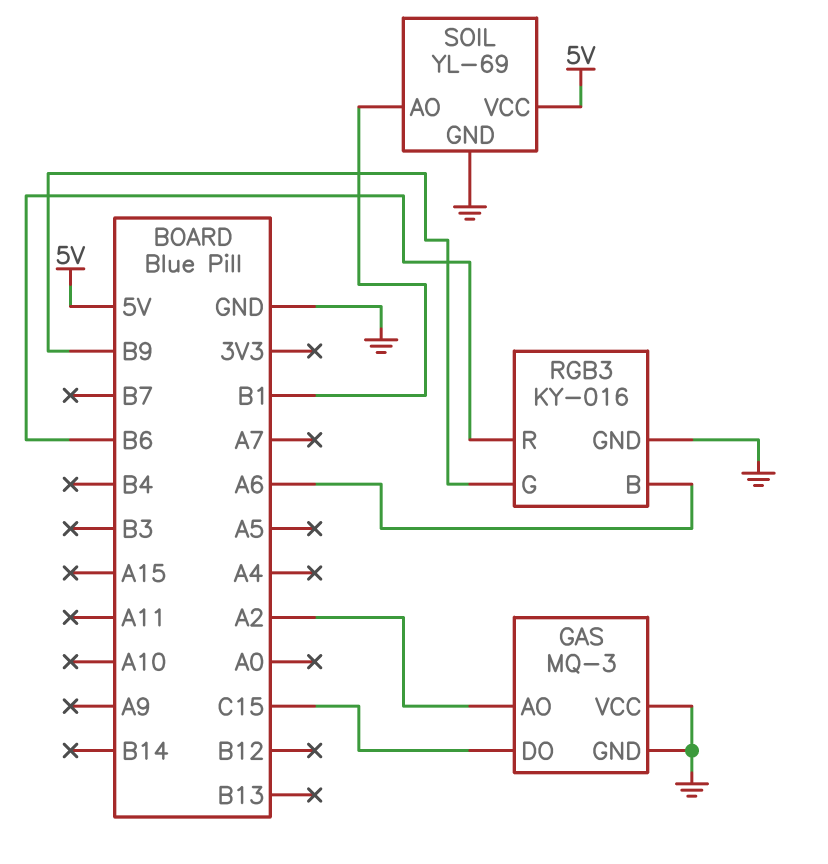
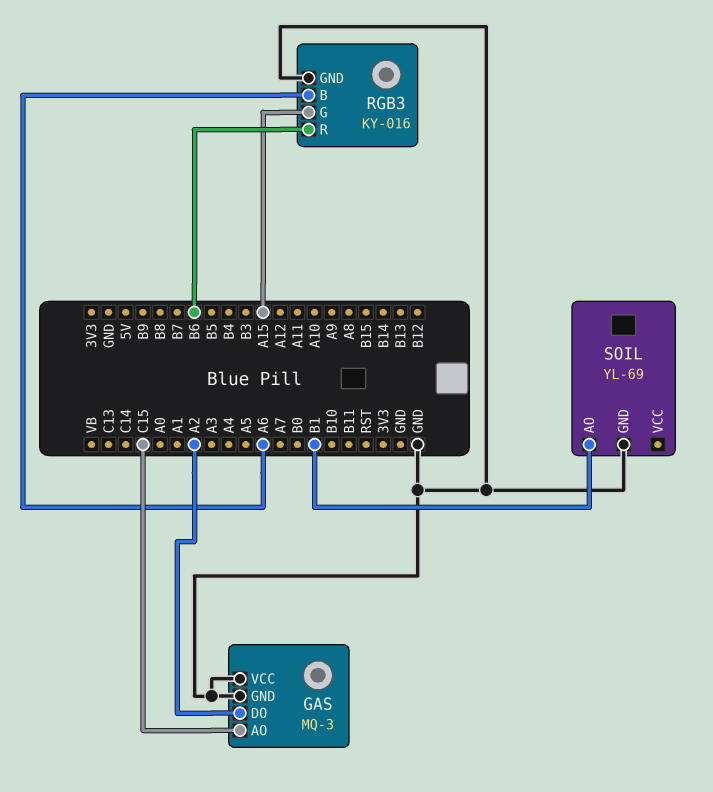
GAS pin AO: A2 -> C15
GAS pin DO: C15 -> A2
RGB3 pin G: B9 -> A15
SOIL pin VCC: 5V -> none

